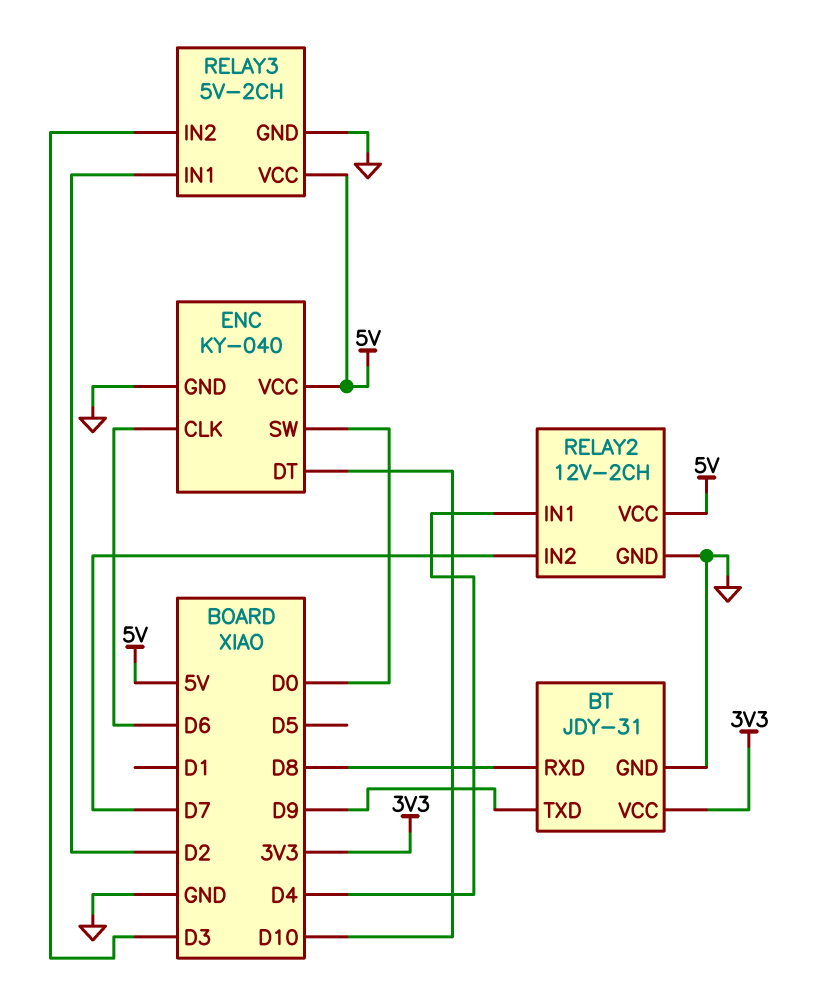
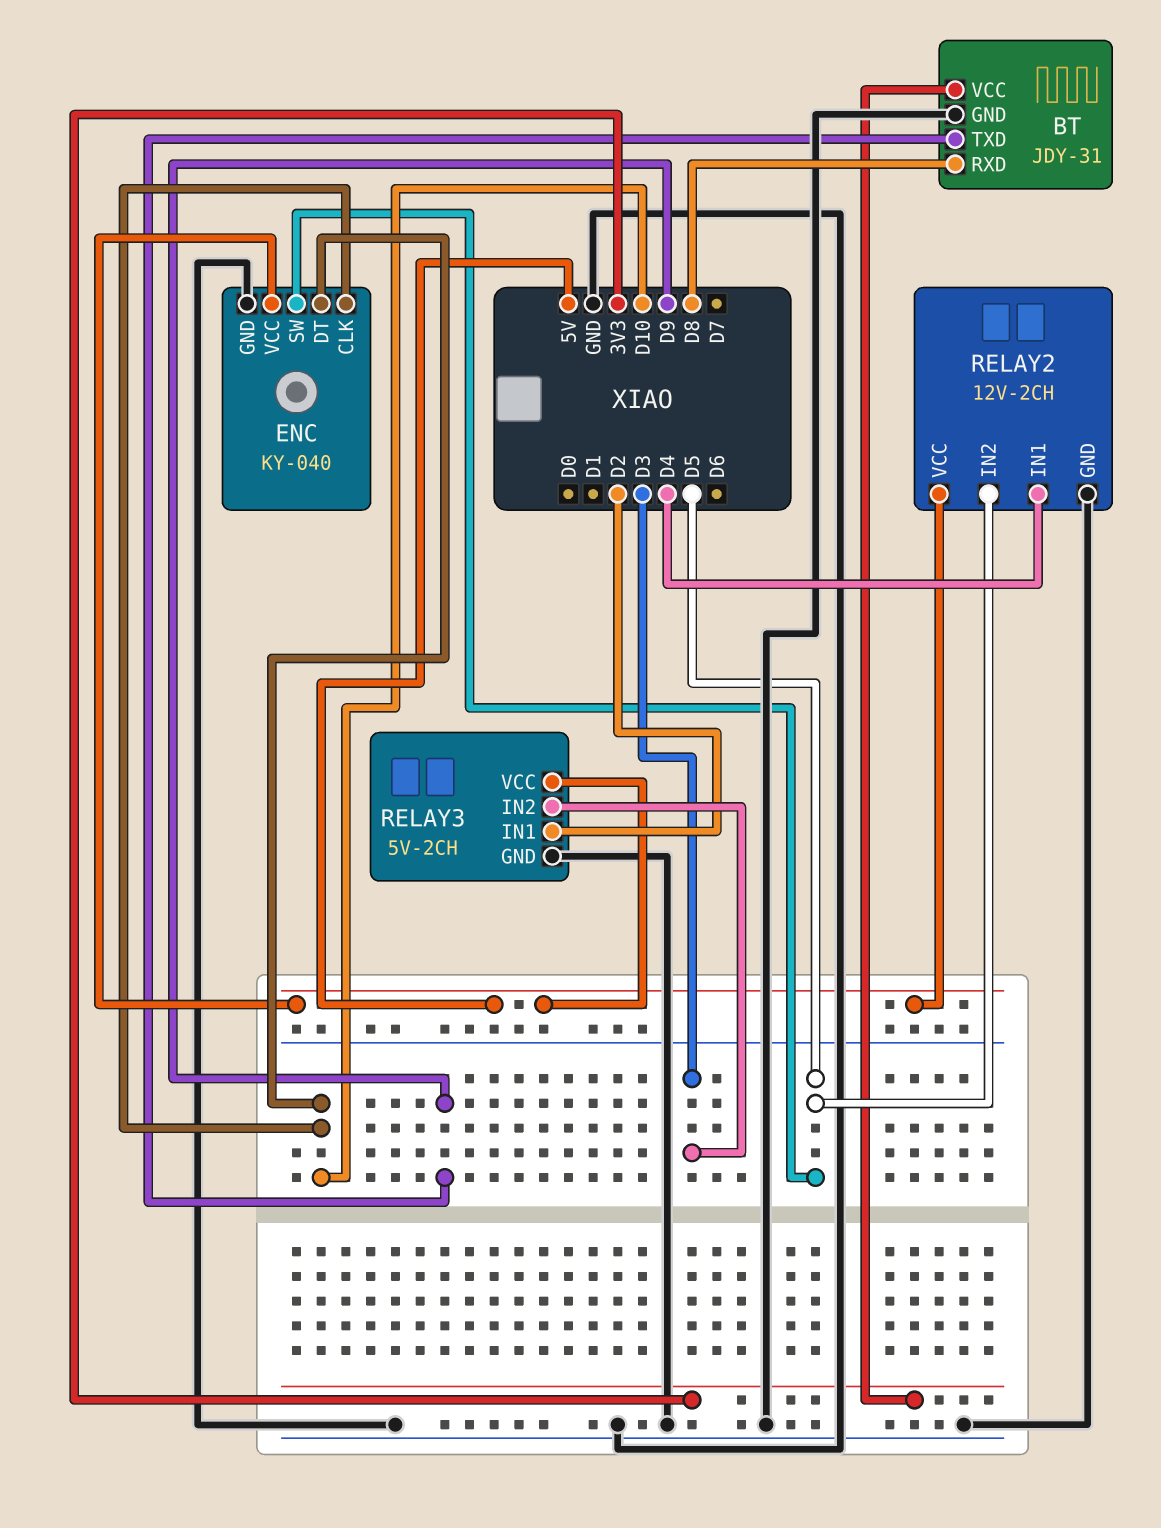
ENC pin CLK: D6 -> D10
ENC pin SW: D0 -> D5
RELAY2 pin IN2: D7 -> D5

